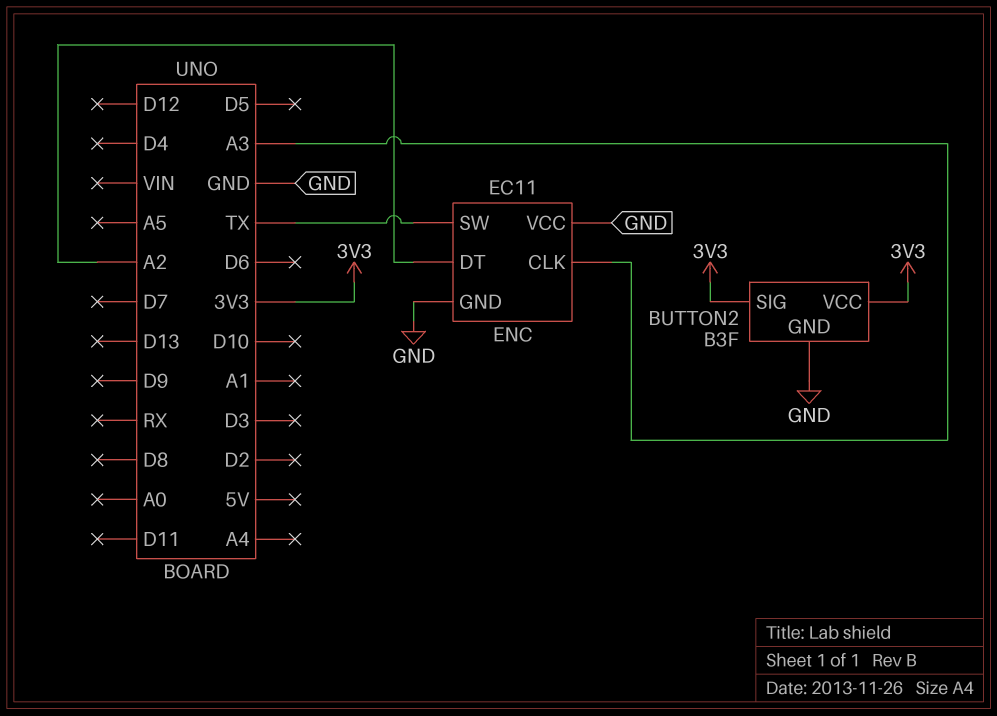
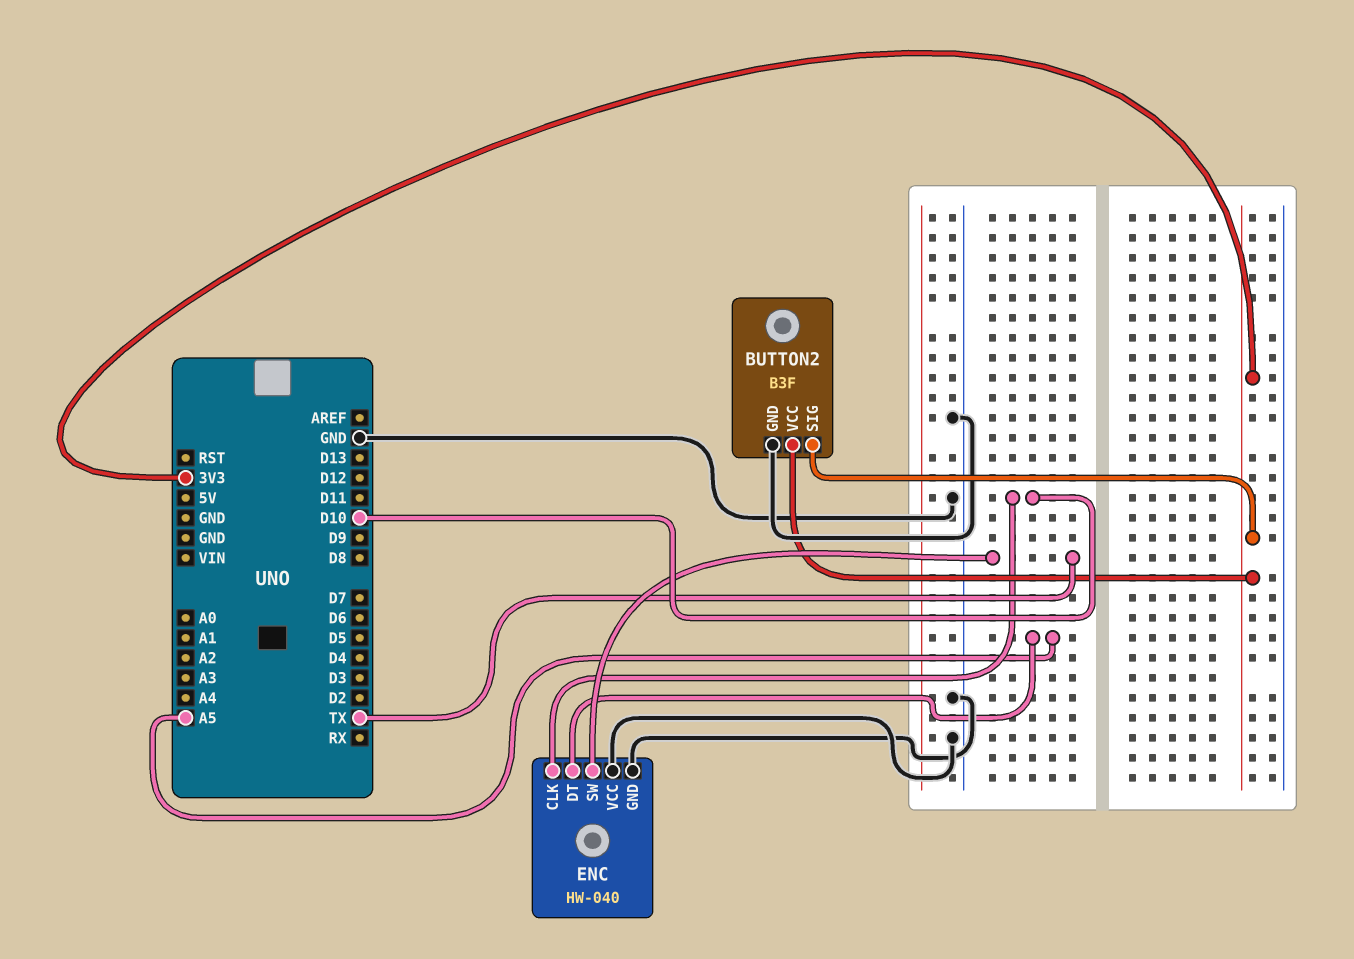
ENC: EC11 -> HW-040
ENC pin CLK: A3 -> D10
ENC pin DT: A2 -> A5

